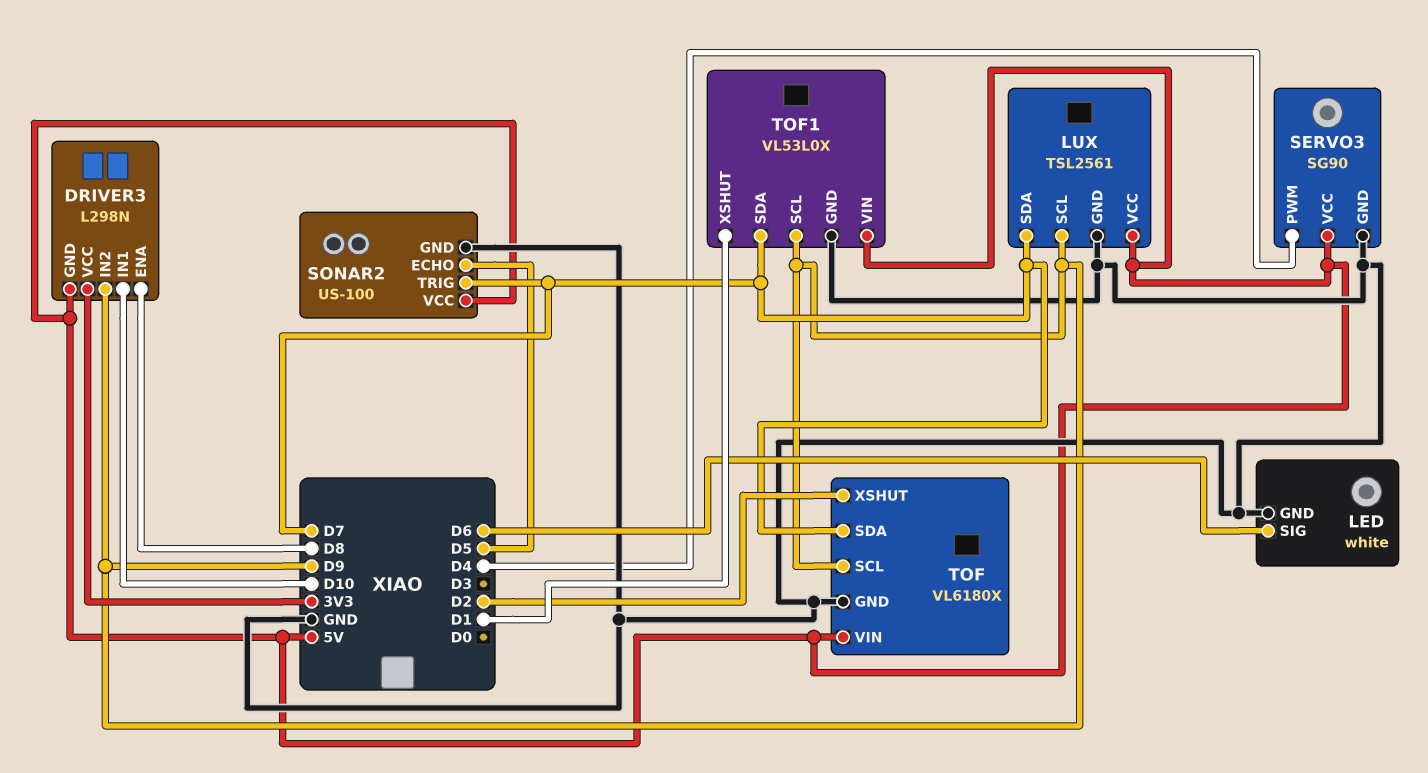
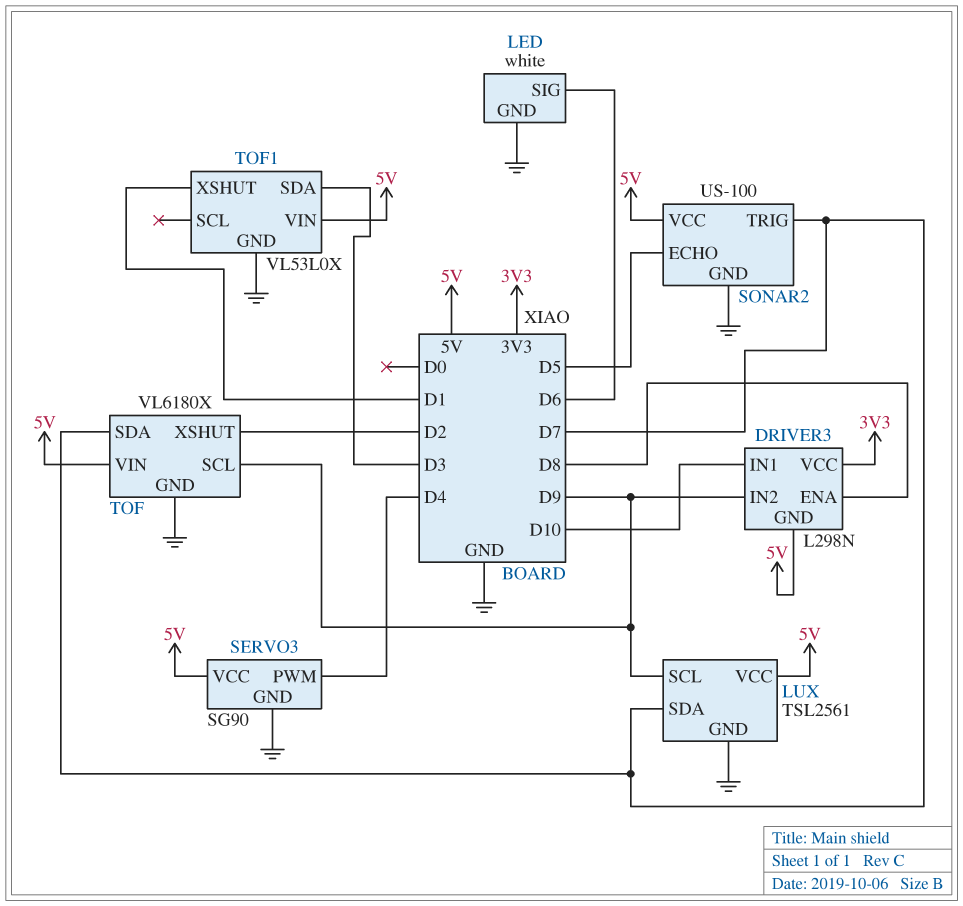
TOF1 pin SCL: D9 -> none
TOF1 pin SDA: D7 -> D3

